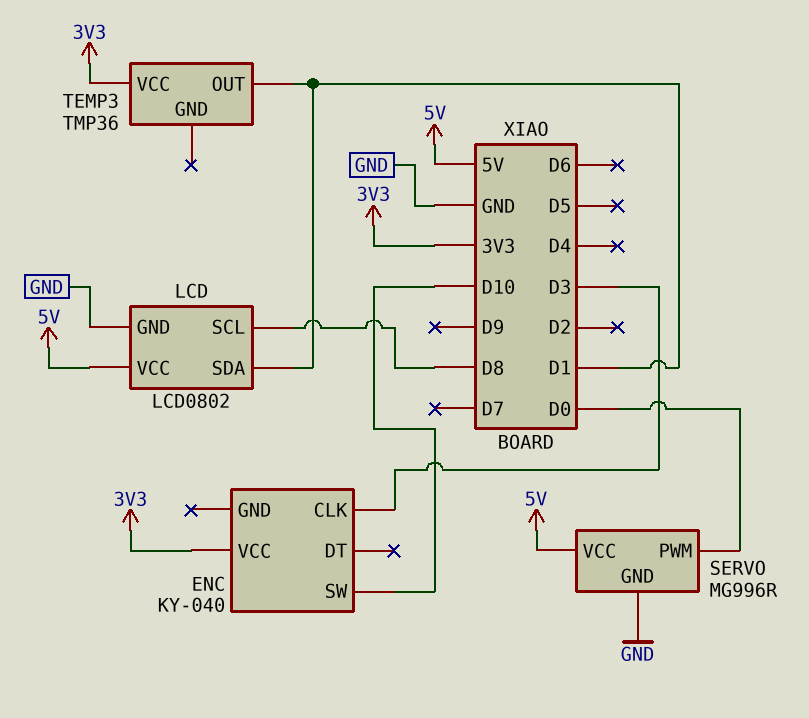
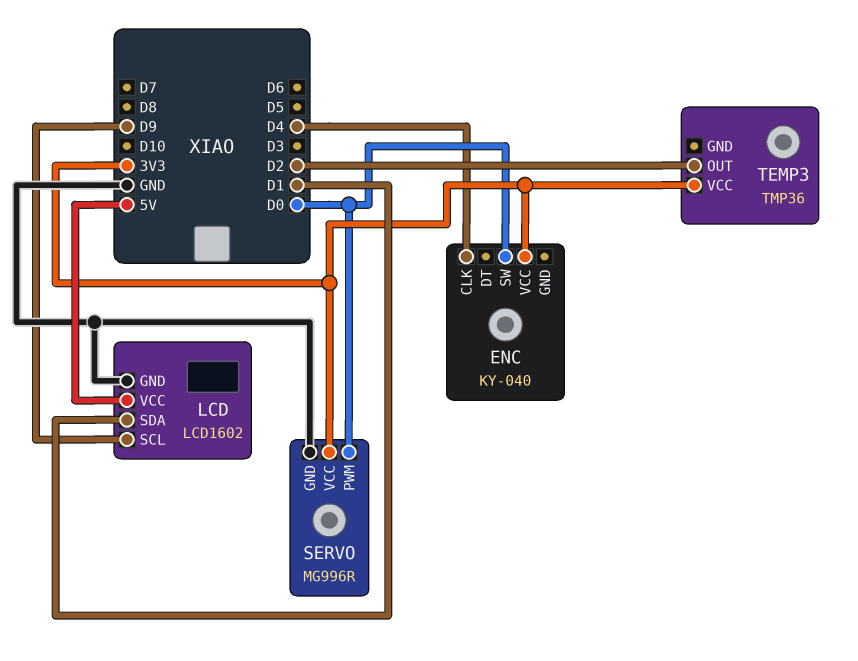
ENC pin CLK: D3 -> D4
ENC pin SW: D10 -> D0
LCD: LCD0802 -> LCD1602
LCD pin SCL: D8 -> D9
SERVO pin VCC: 5V -> 3V3
TEMP3 pin OUT: D1 -> D2

